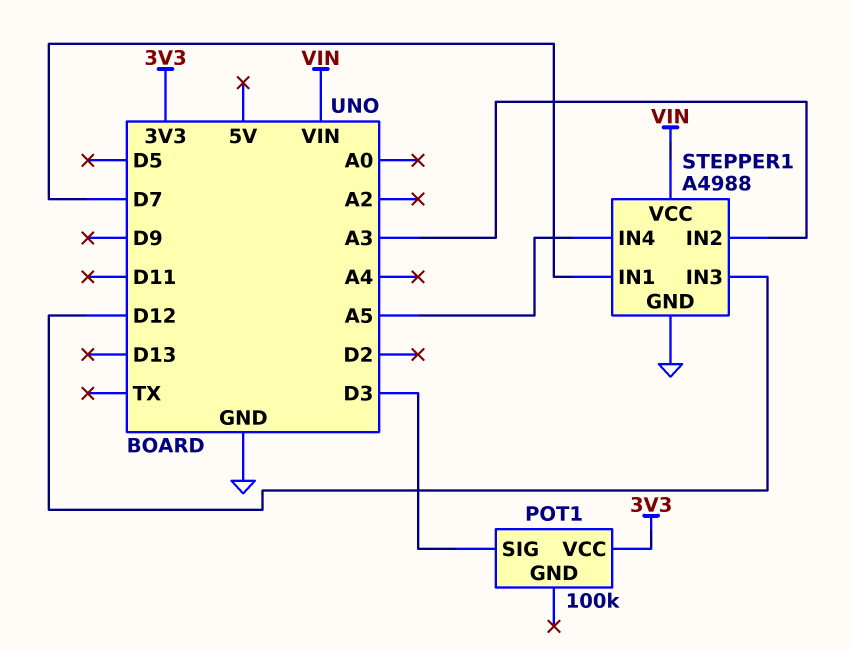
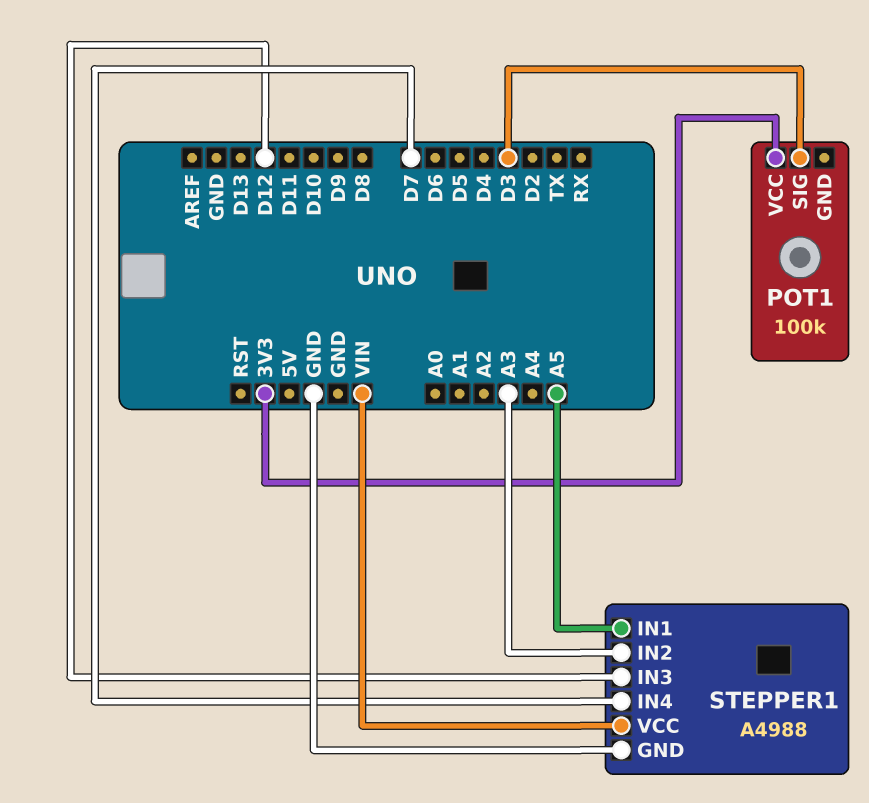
STEPPER1 pin IN1: D7 -> A5
STEPPER1 pin IN4: A5 -> D7

